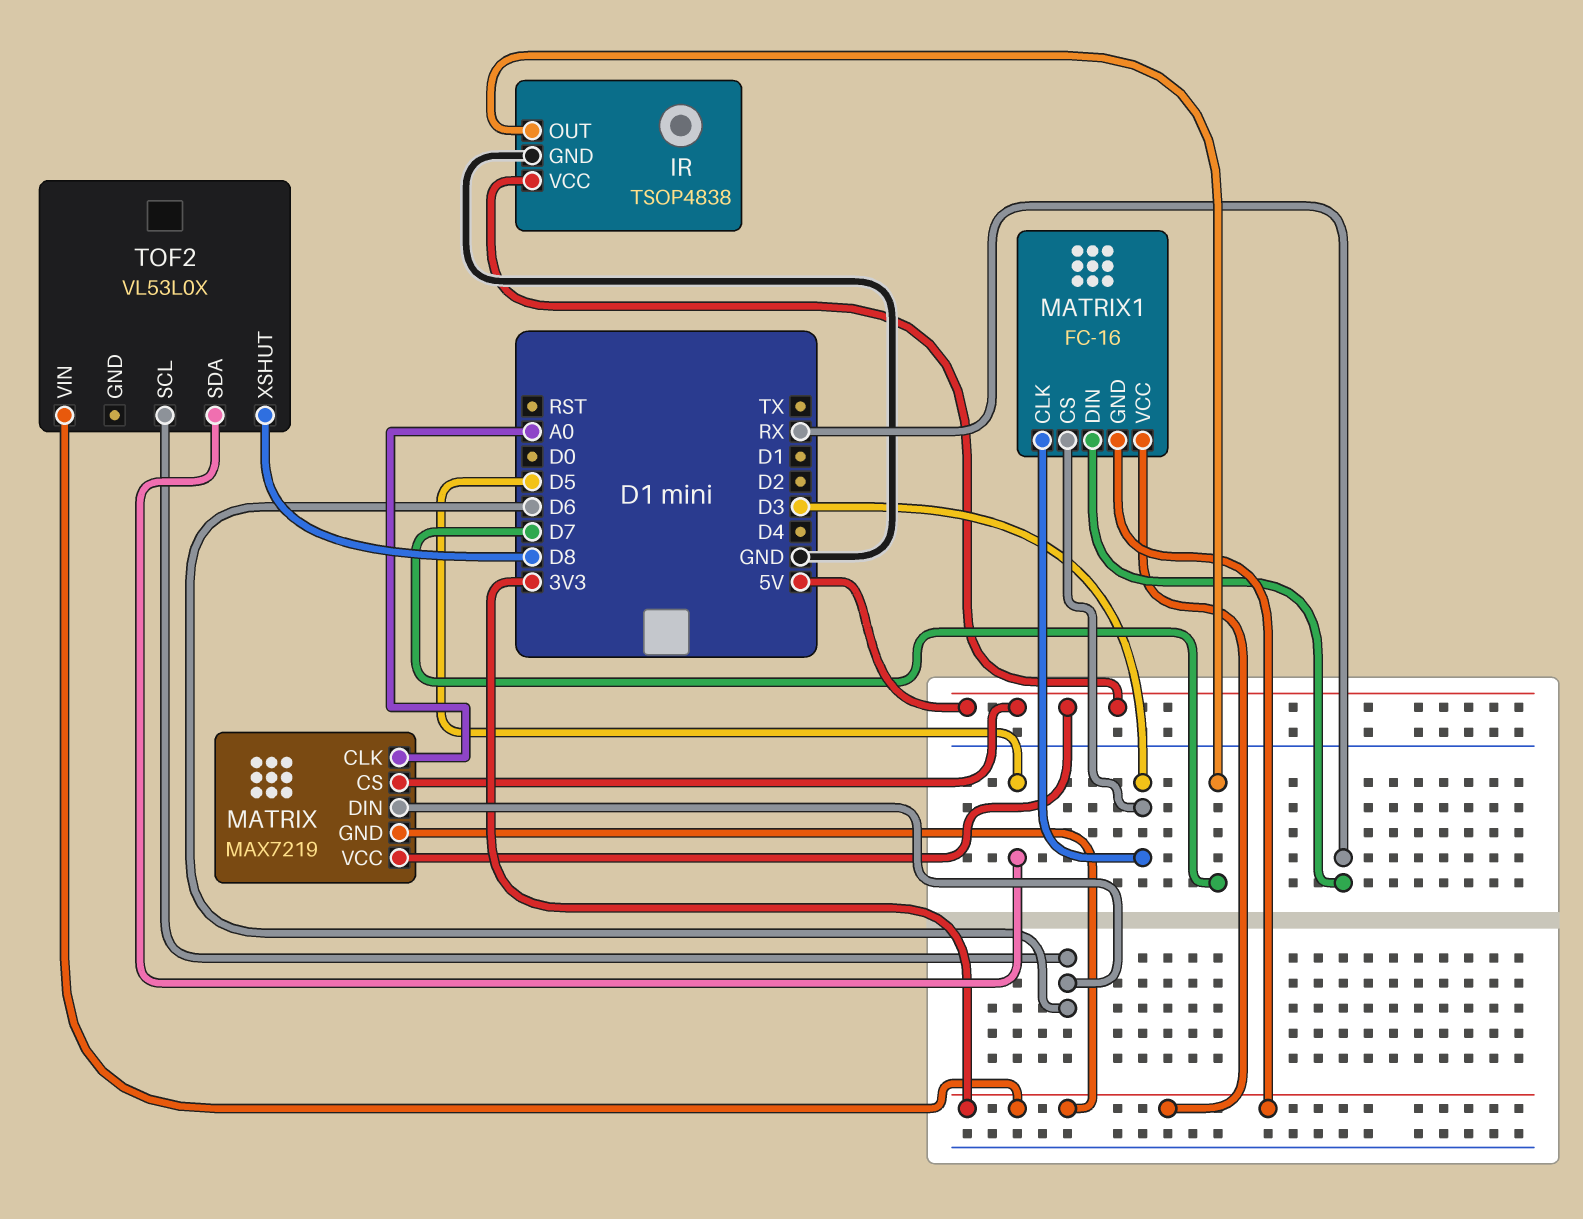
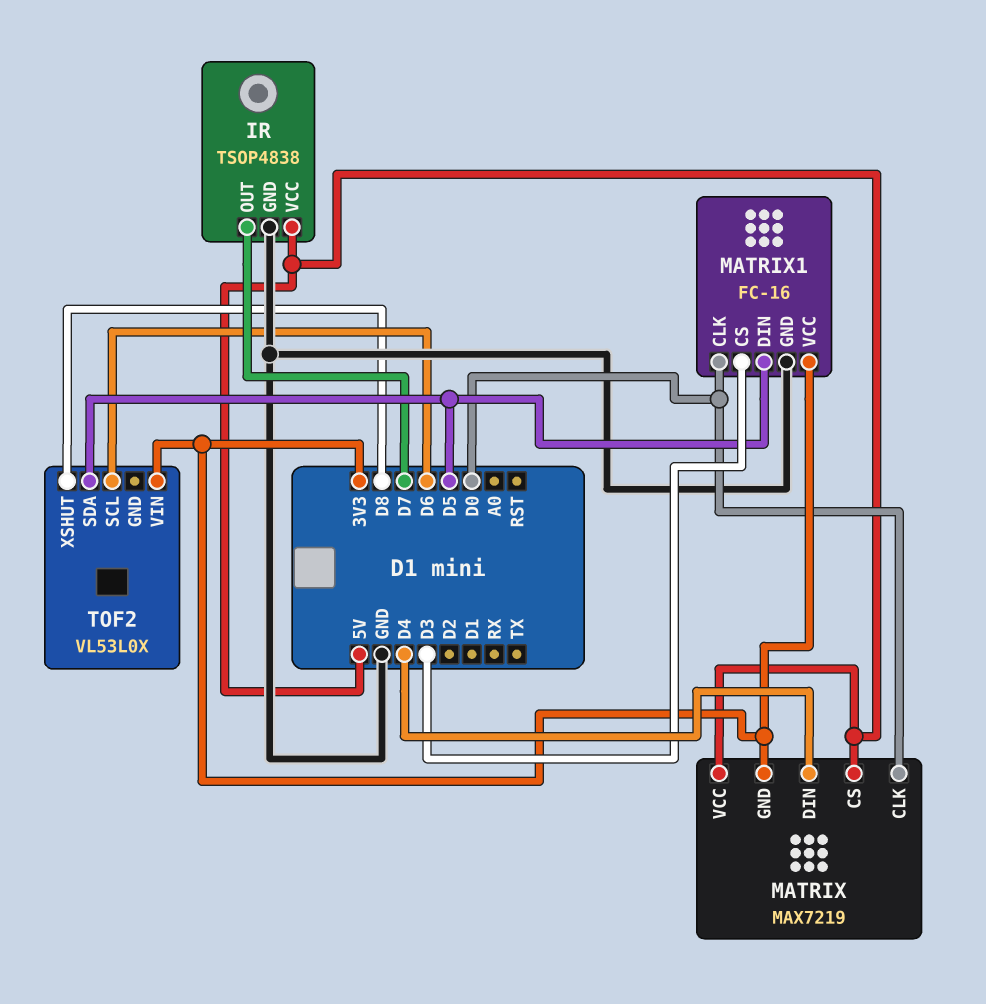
MATRIX pin CLK: A0 -> D0
MATRIX pin DIN: D6 -> D4
MATRIX1 pin CLK: D3 -> D0
MATRIX1 pin DIN: RX -> D5
MATRIX1 pin GND: 3V3 -> GND

